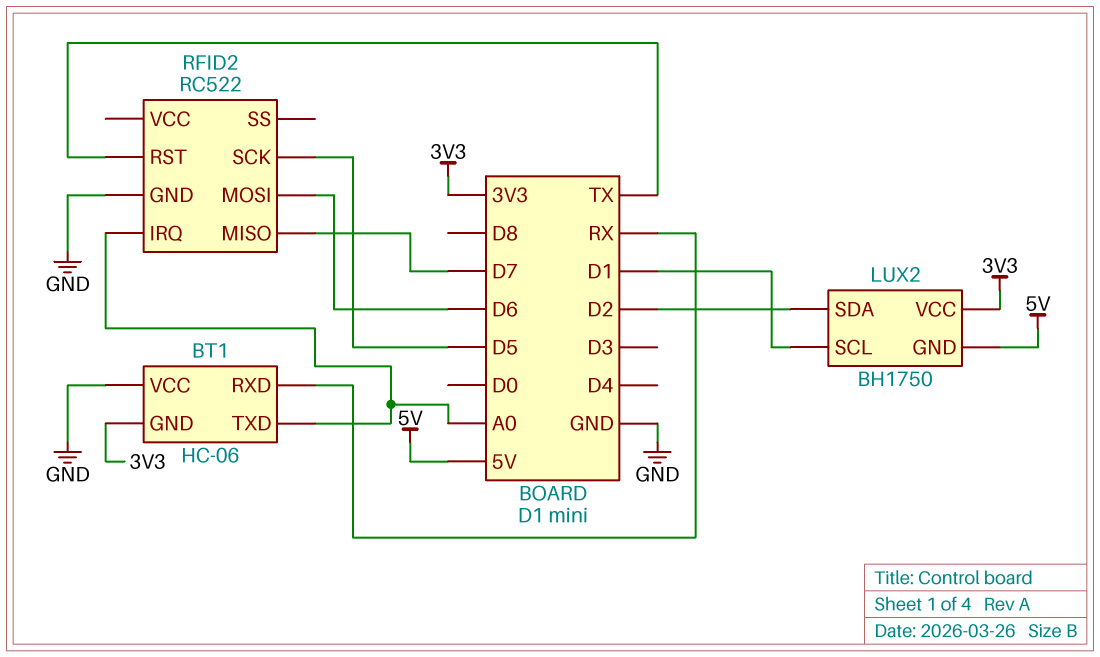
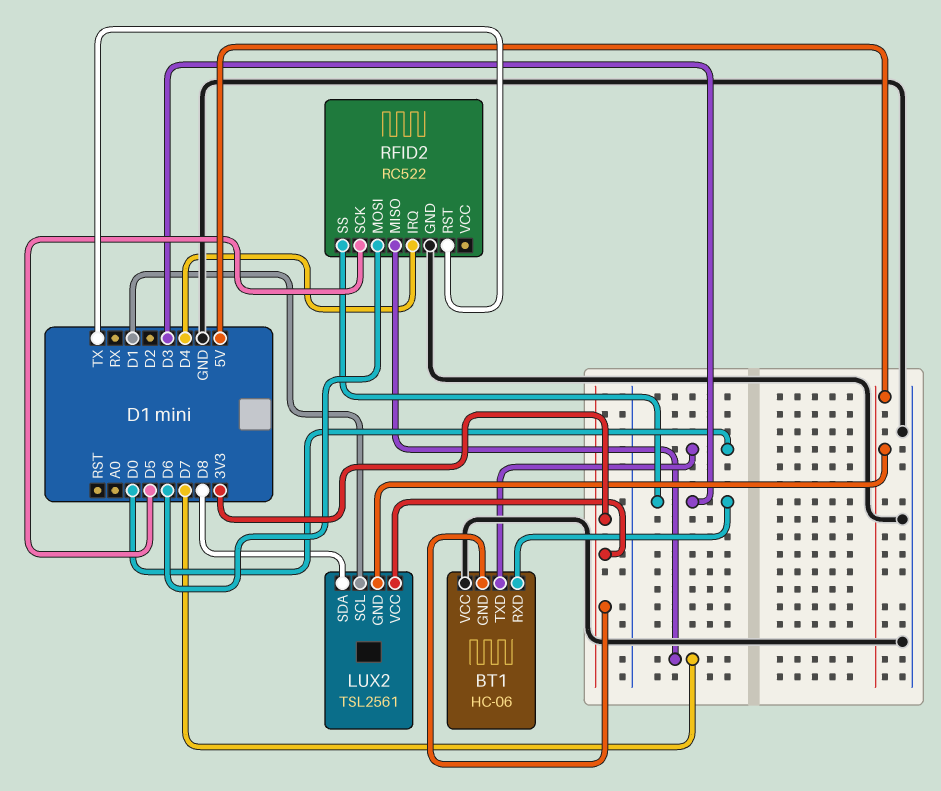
BT1 pin RXD: RX -> D3
BT1 pin TXD: A0 -> D0
LUX2: BH1750 -> TSL2561
LUX2 pin SDA: D2 -> D8
RFID2 pin IRQ: A0 -> D4
RFID2 pin SS: none -> D3

